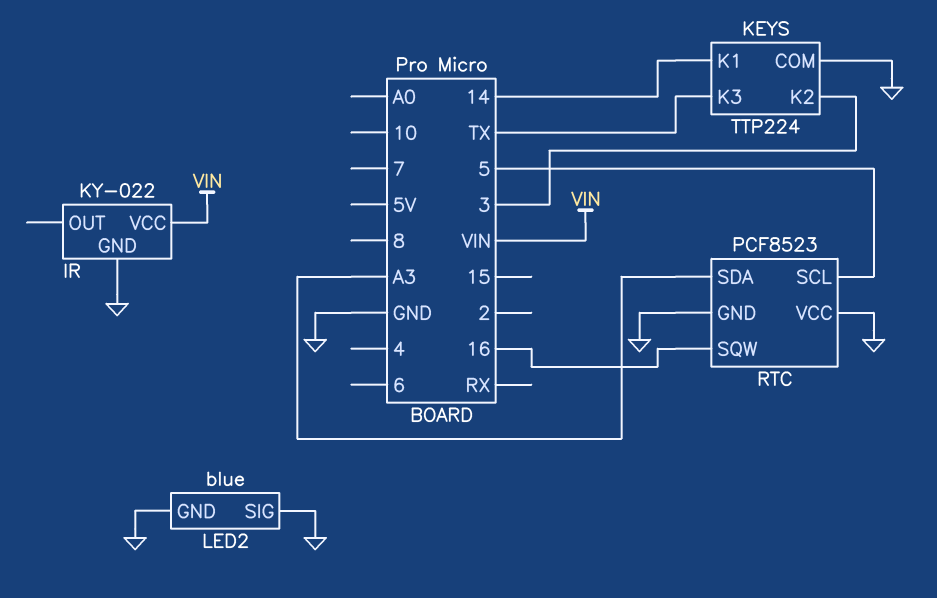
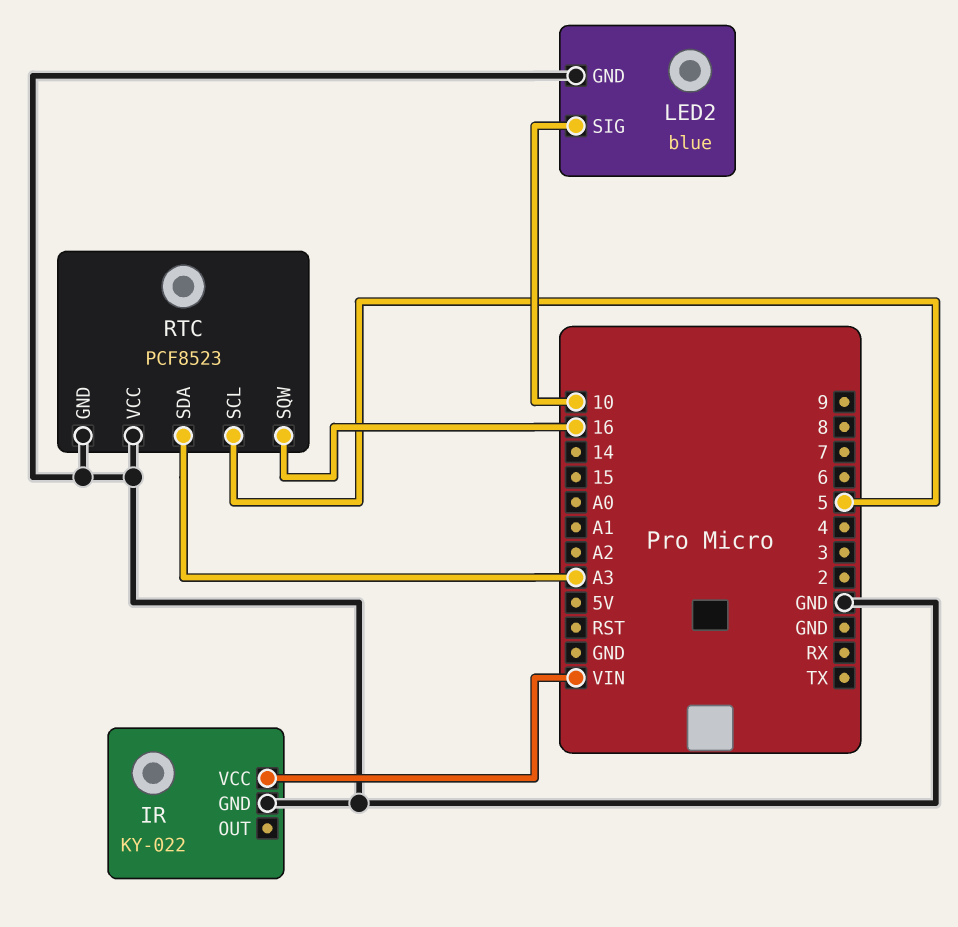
KEYS: TTP224 -> none
KEYS pin COM: GND -> none
KEYS pin K1: 14 -> none
KEYS pin K2: 3 -> none
KEYS pin K3: TX -> none
LED2 pin SIG: GND -> 10

